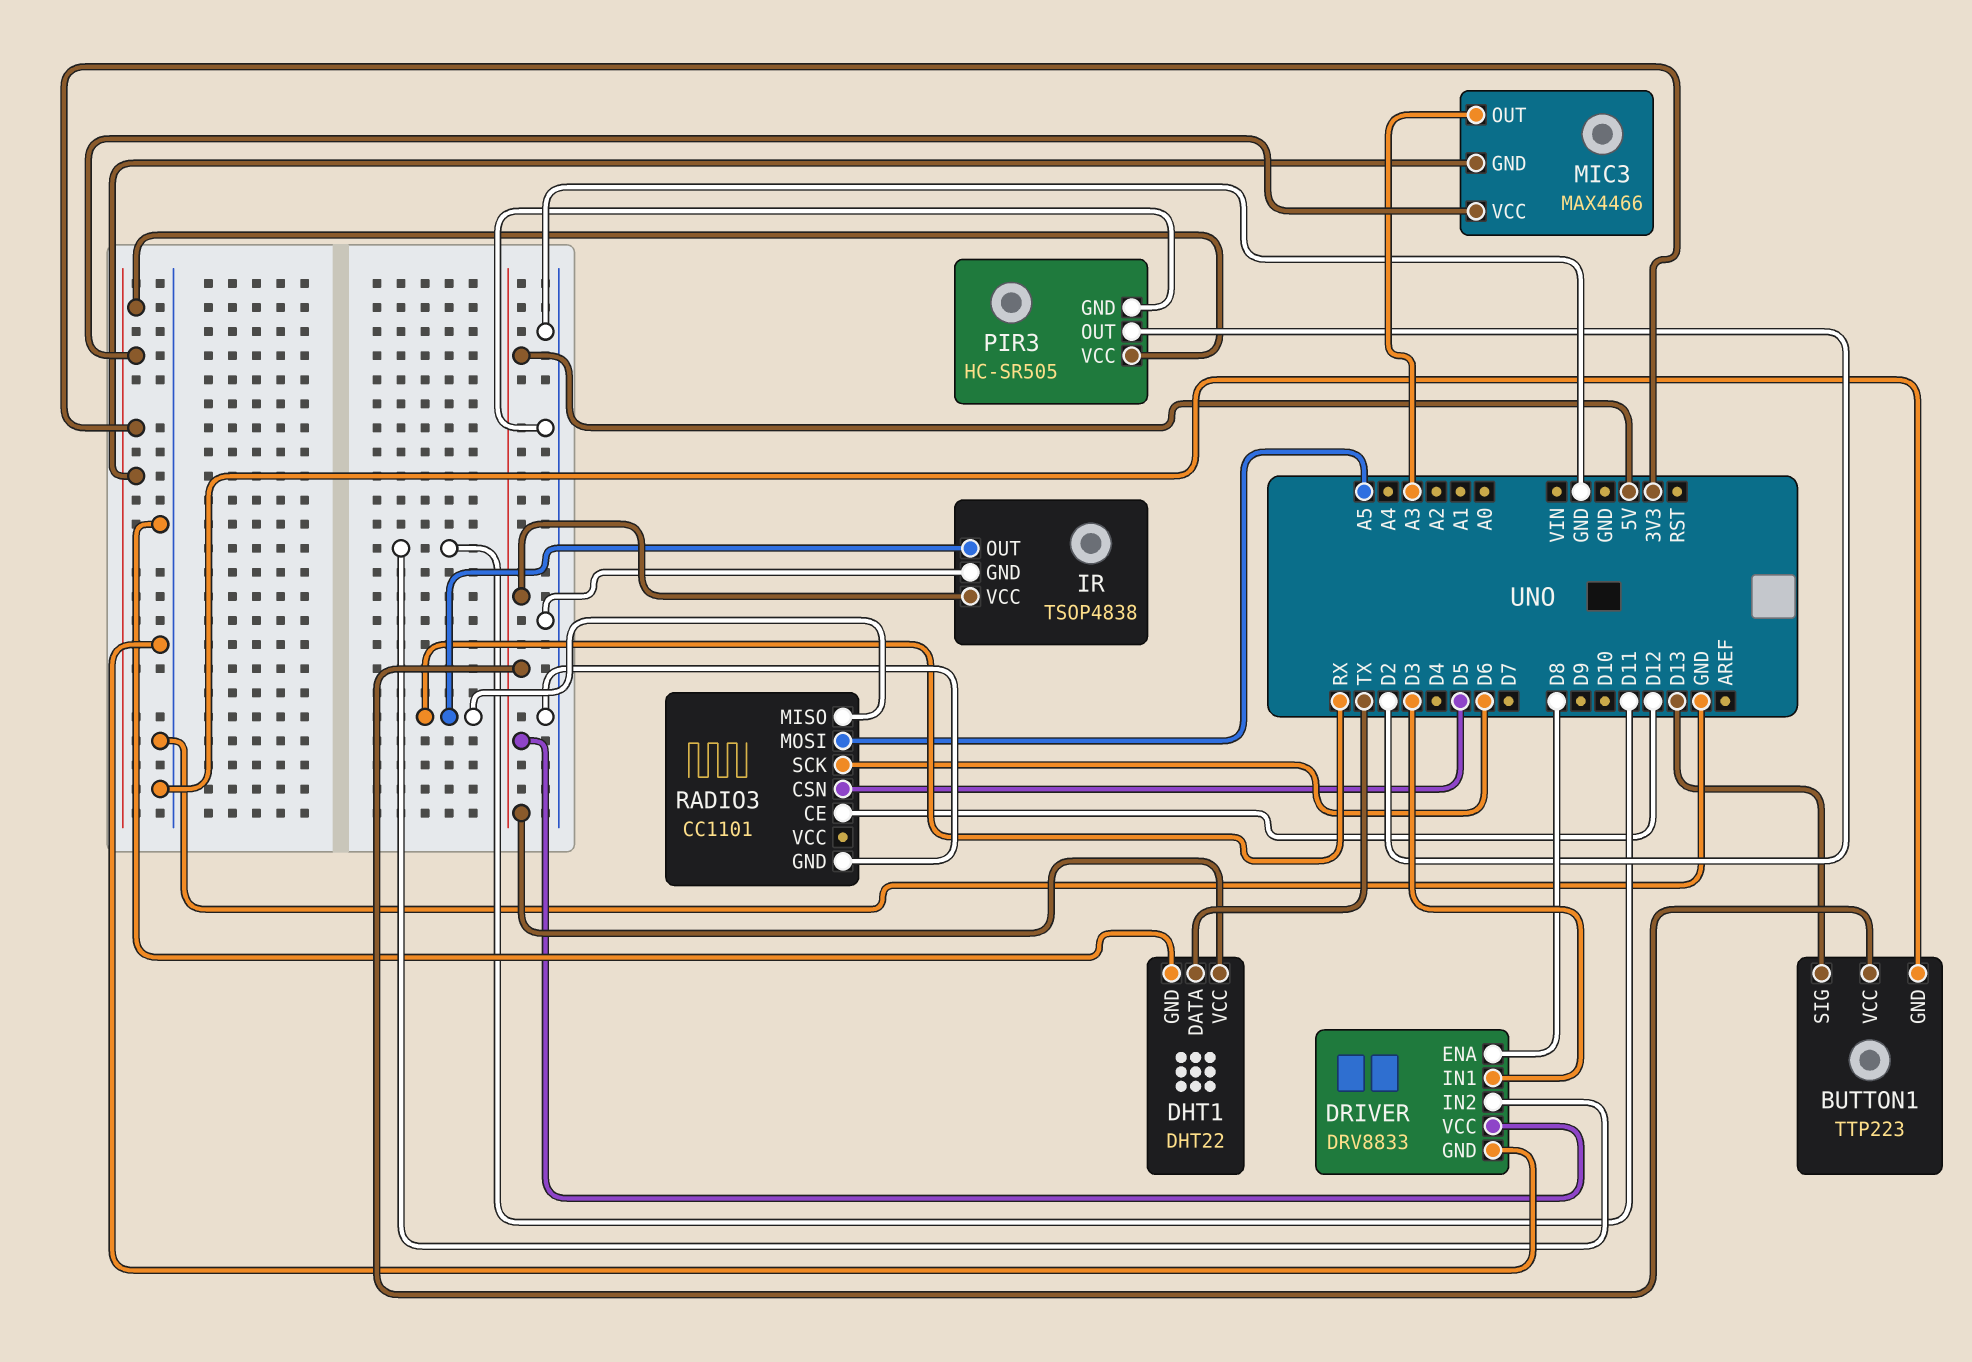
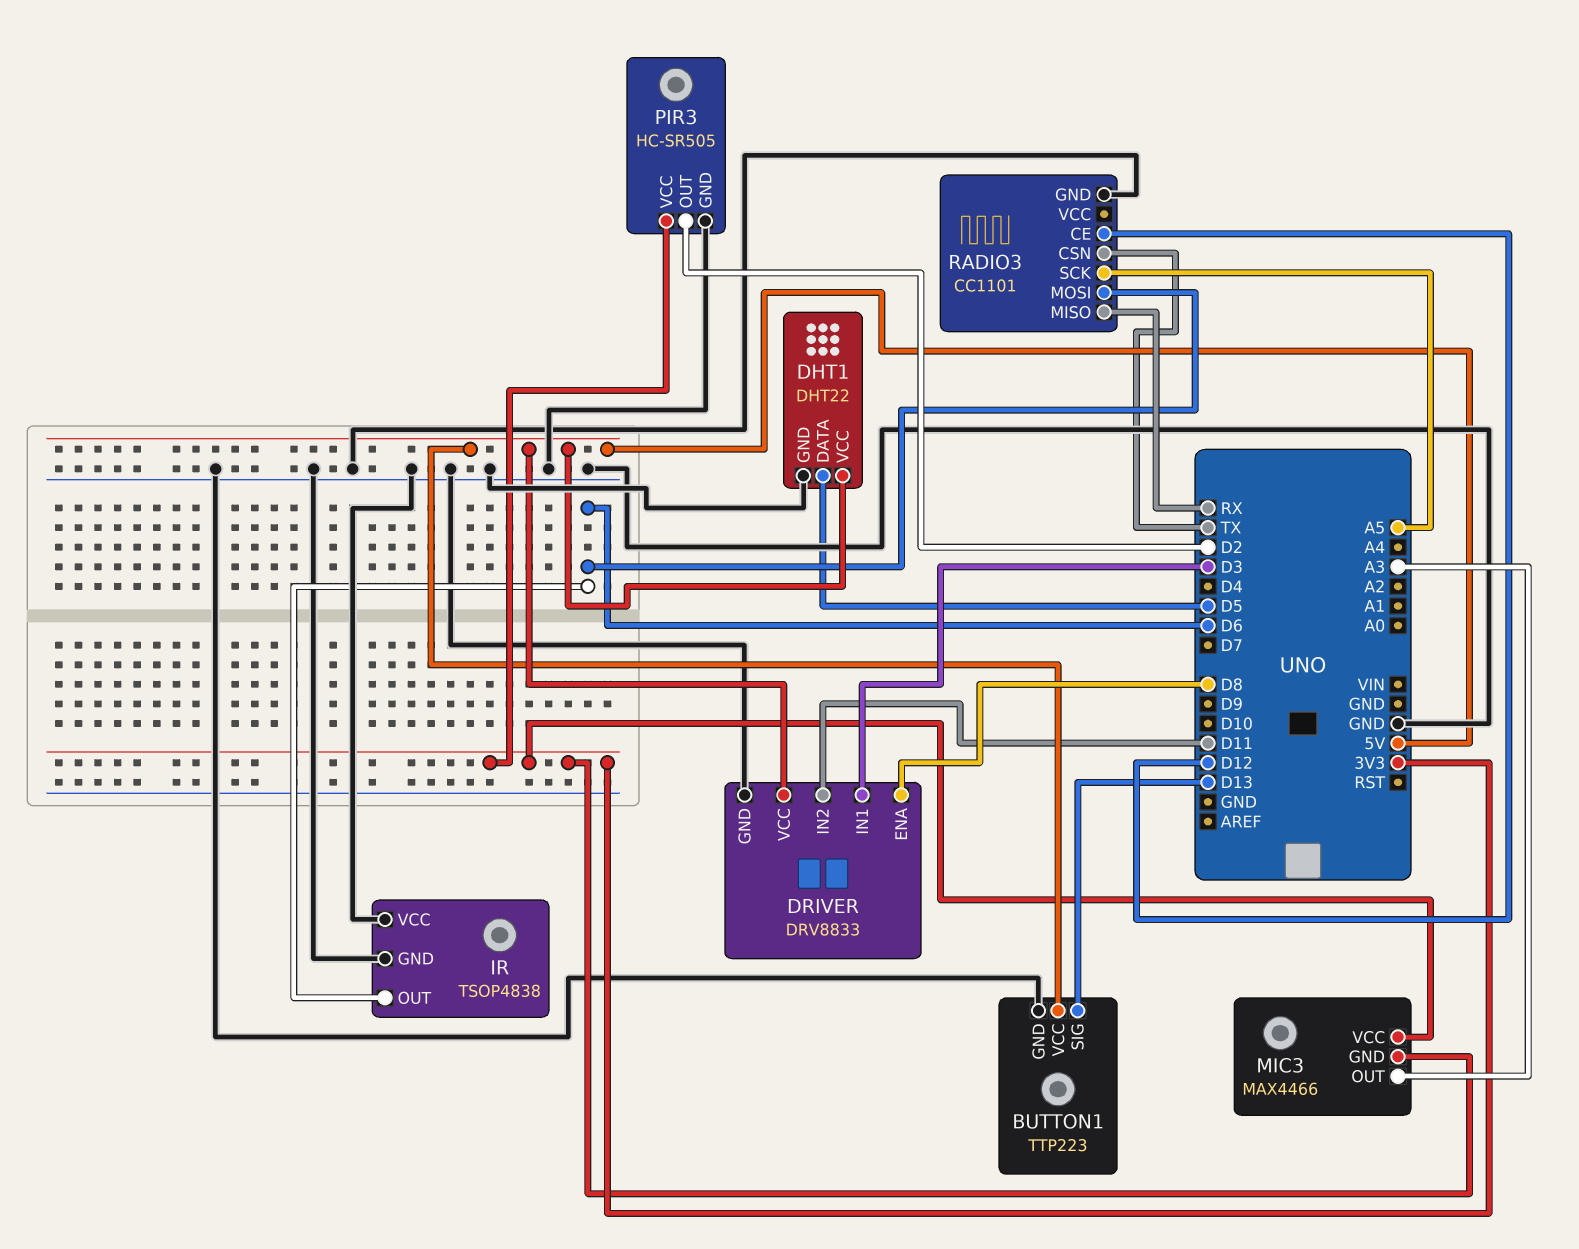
DHT1 pin DATA: TX -> D5
IR pin OUT: RX -> D6
IR pin VCC: 5V -> GND
RADIO3 pin CSN: D5 -> TX
RADIO3 pin MOSI: A5 -> D6
RADIO3 pin SCK: D6 -> A5

